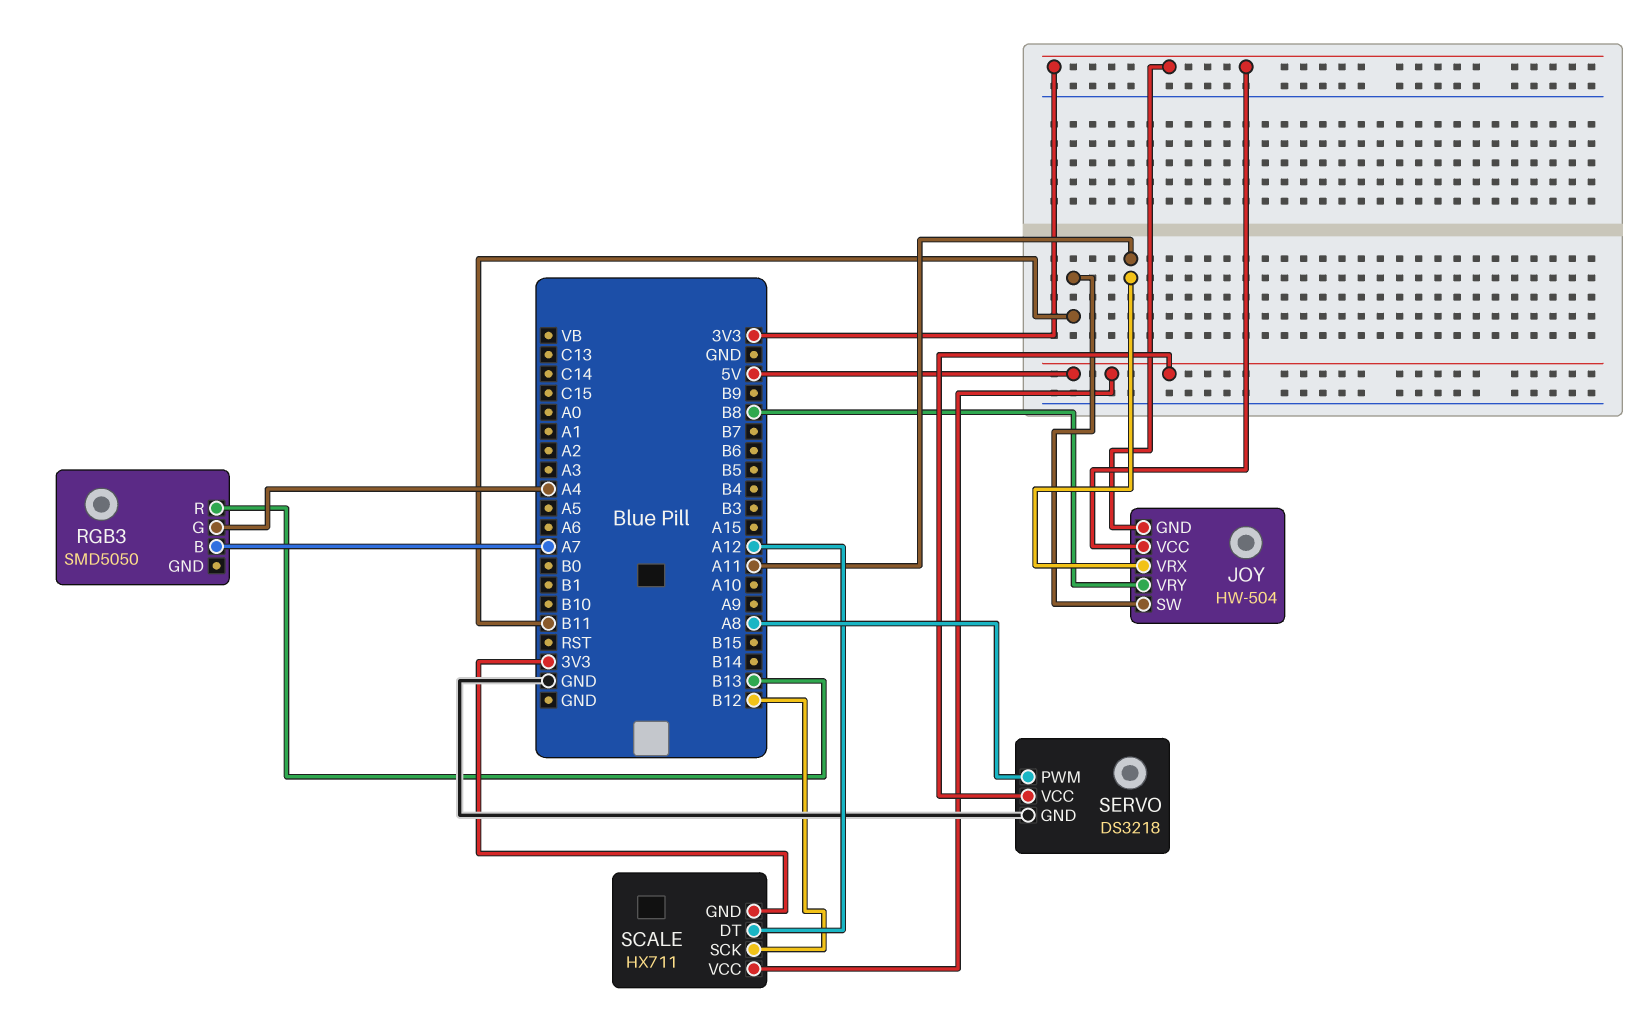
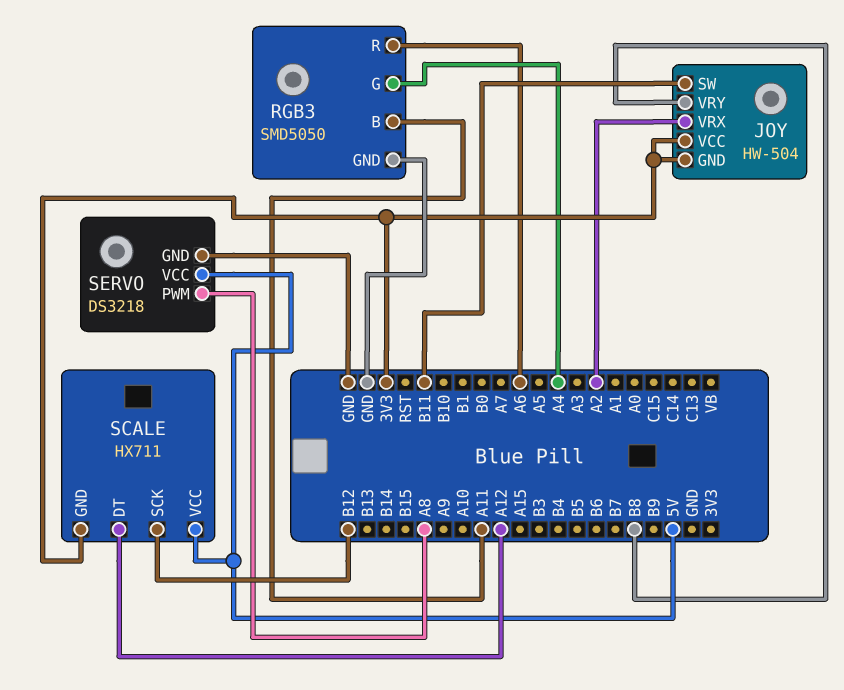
JOY pin VRX: A11 -> A2
RGB3 pin B: A7 -> A11
RGB3 pin GND: none -> GND
RGB3 pin R: B13 -> A6

